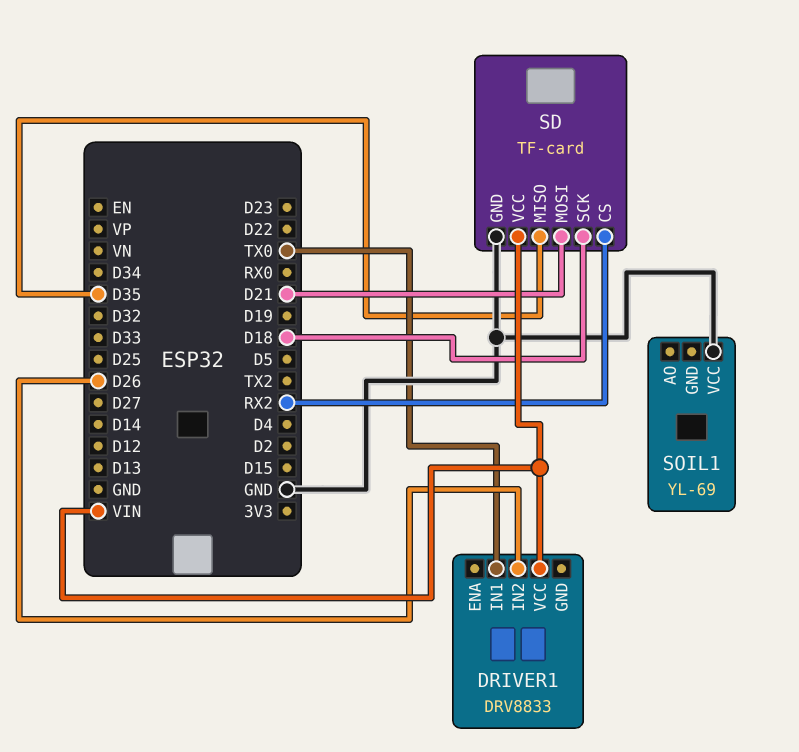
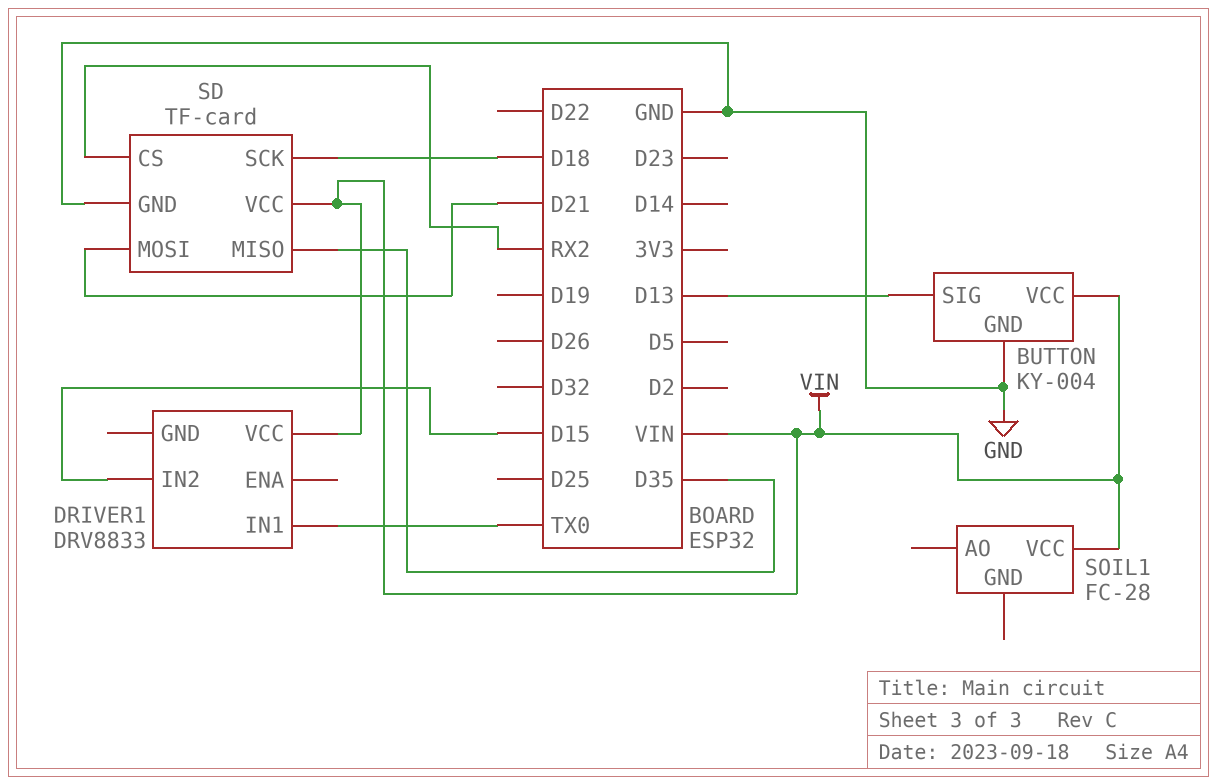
BUTTON: none -> KY-004
BUTTON pin GND: none -> GND
BUTTON pin SIG: none -> D13
BUTTON pin VCC: none -> VIN
DRIVER1 pin IN2: D26 -> D15
SOIL1: YL-69 -> FC-28
SOIL1 pin VCC: GND -> VIN

